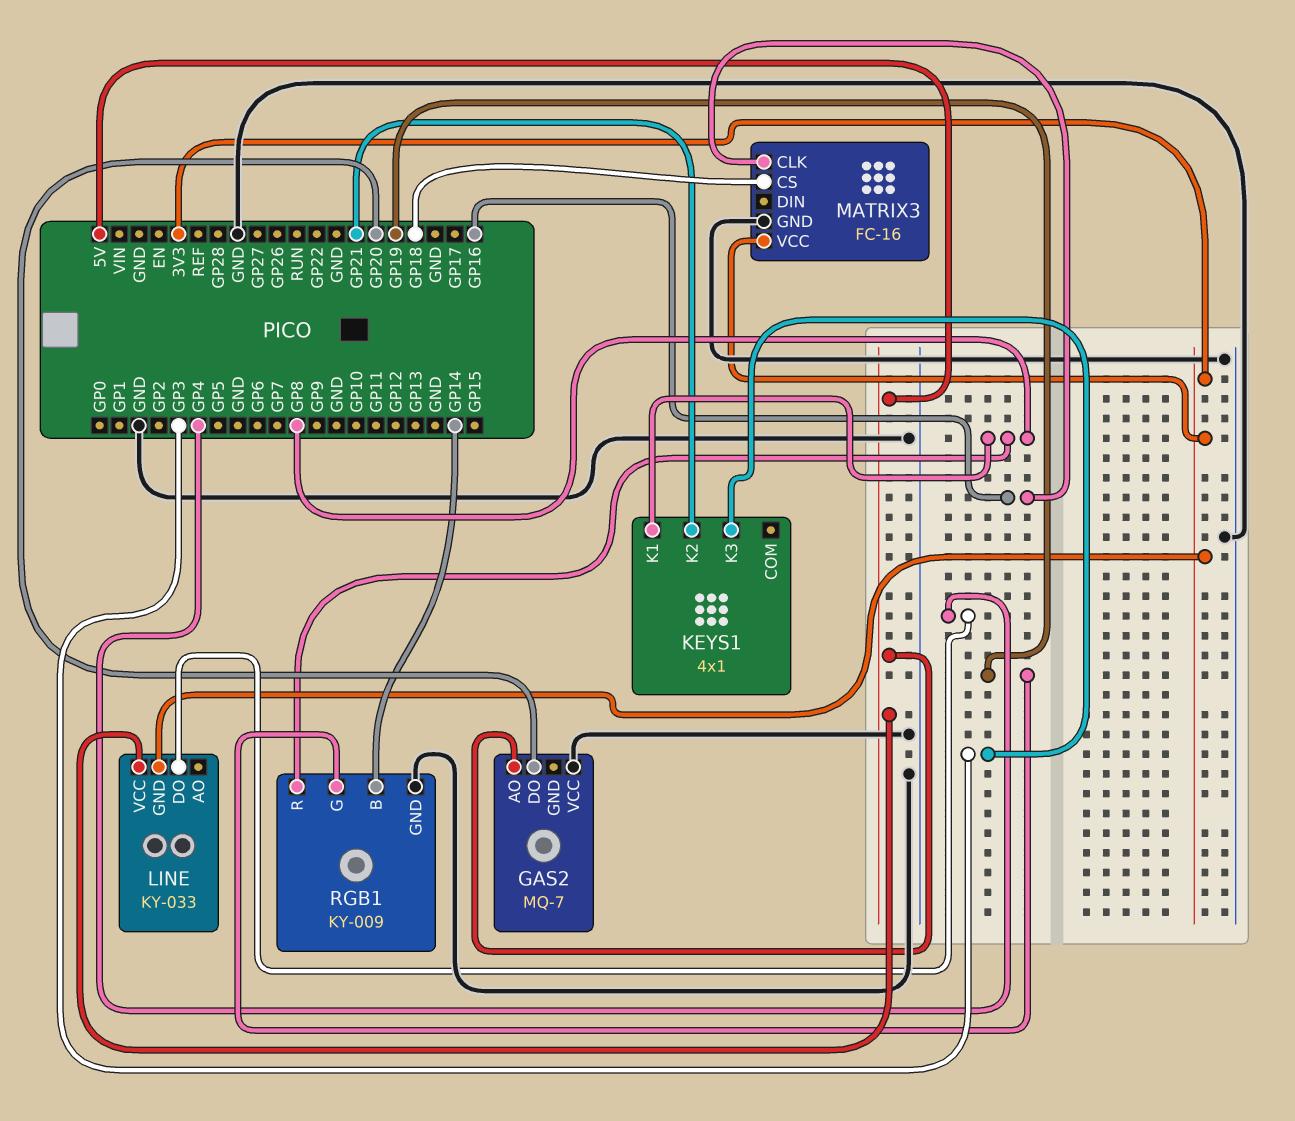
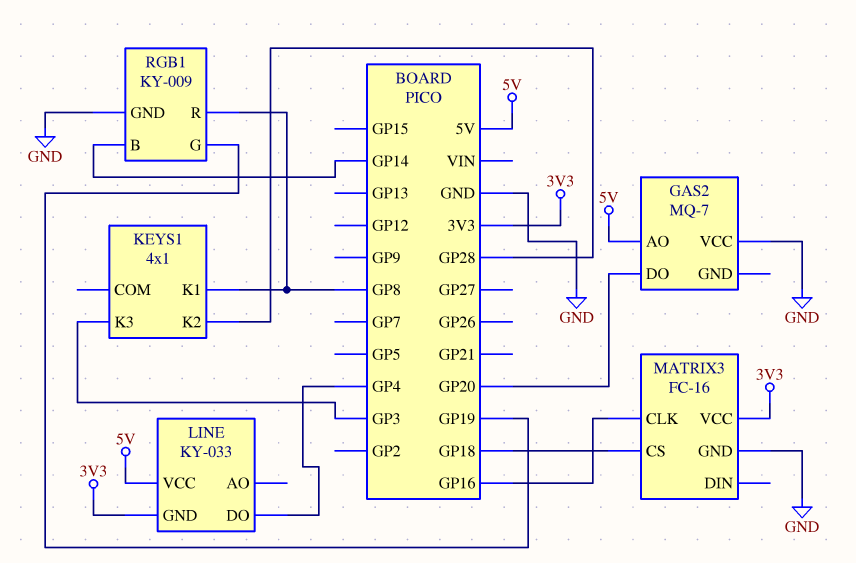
KEYS1 pin K2: GP21 -> GP28

